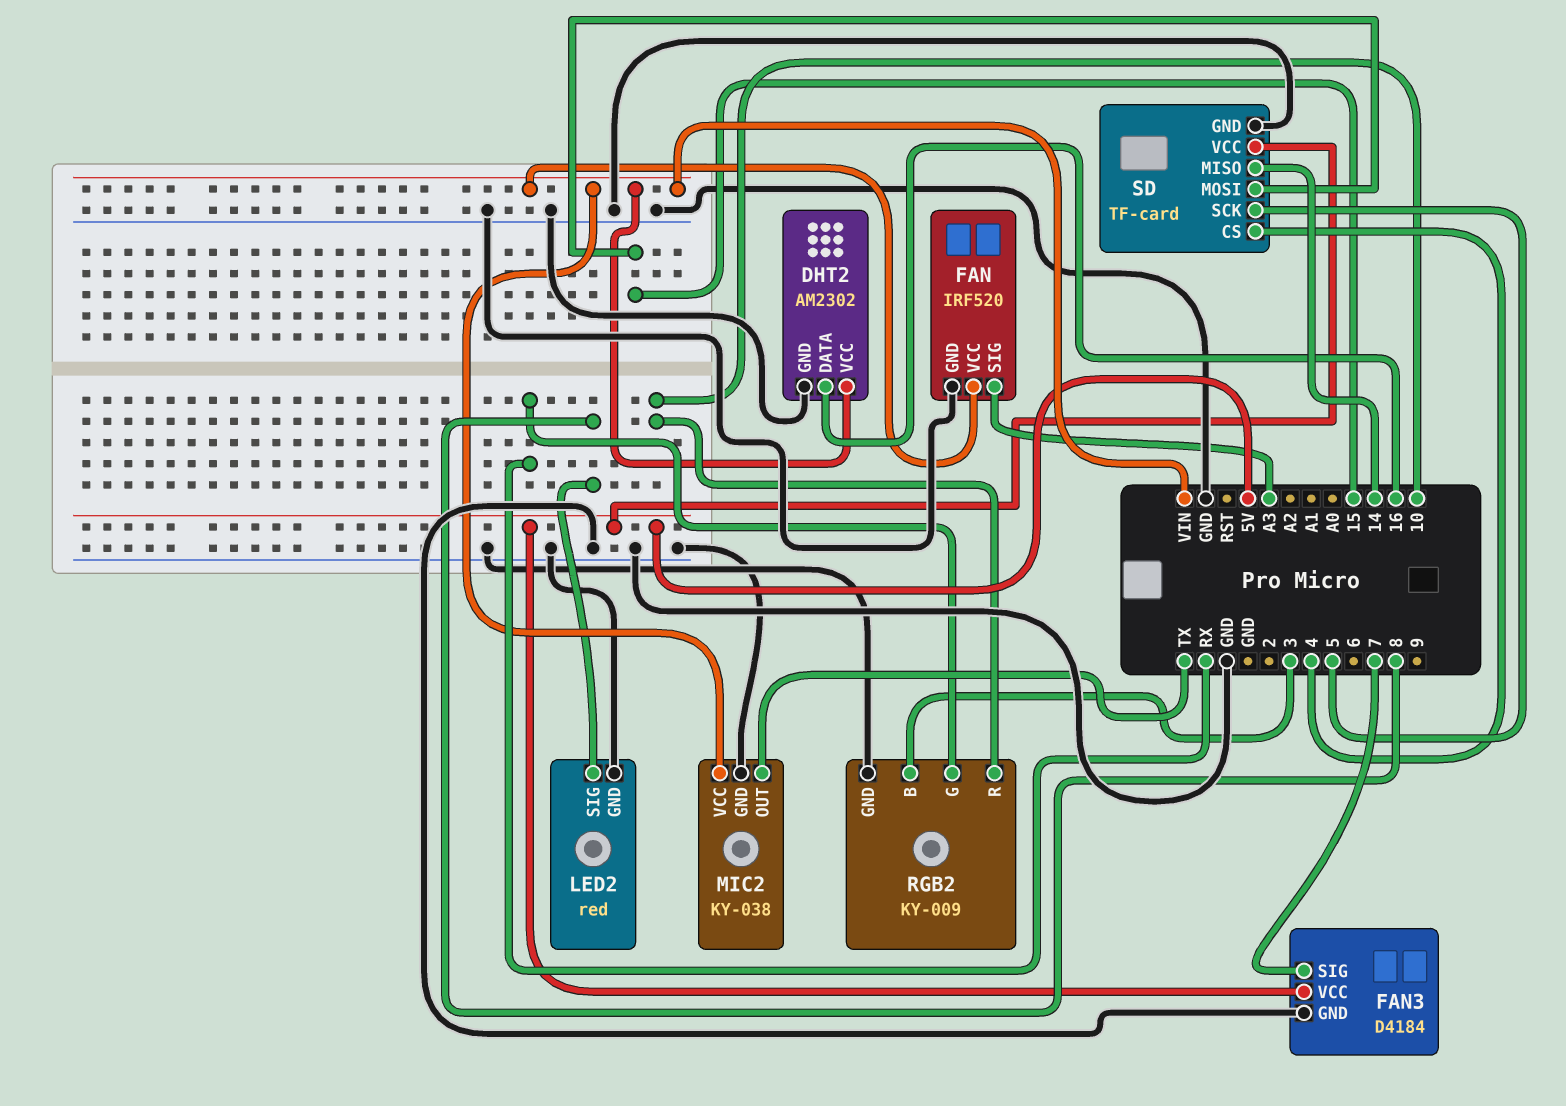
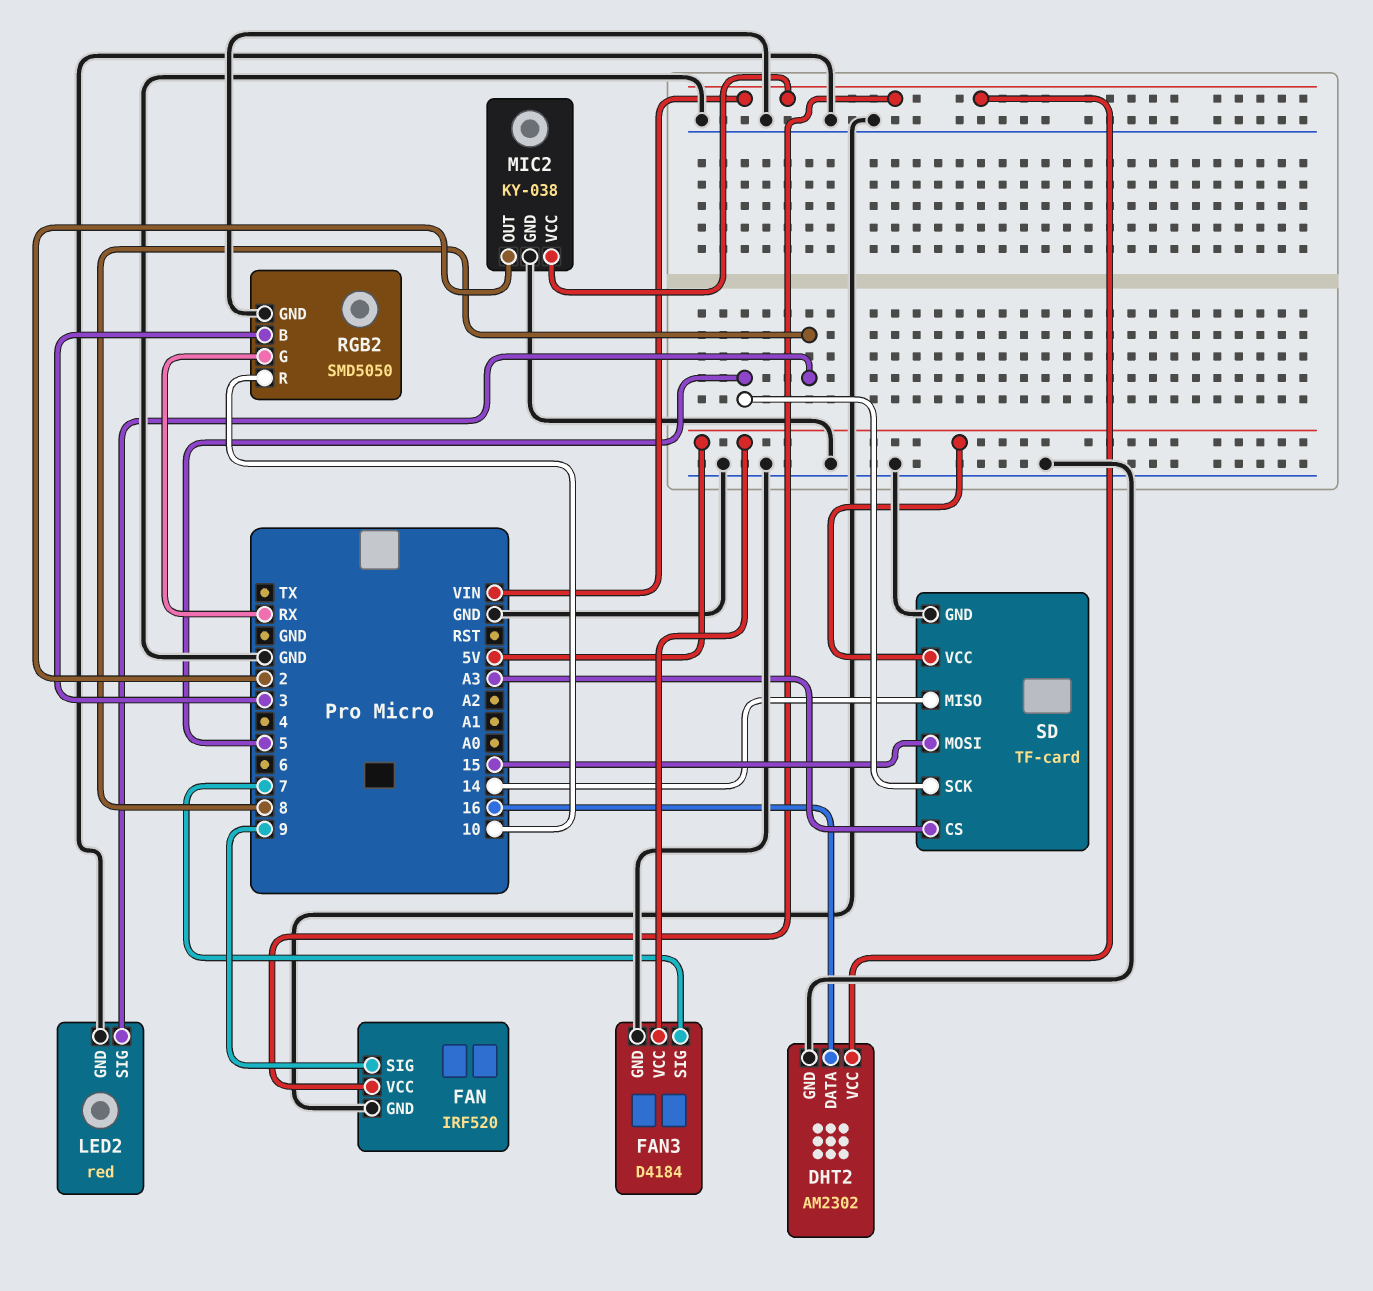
FAN pin SIG: A3 -> 9
MIC2 pin OUT: TX -> 2
RGB2: KY-009 -> SMD5050
SD pin CS: 4 -> A3

